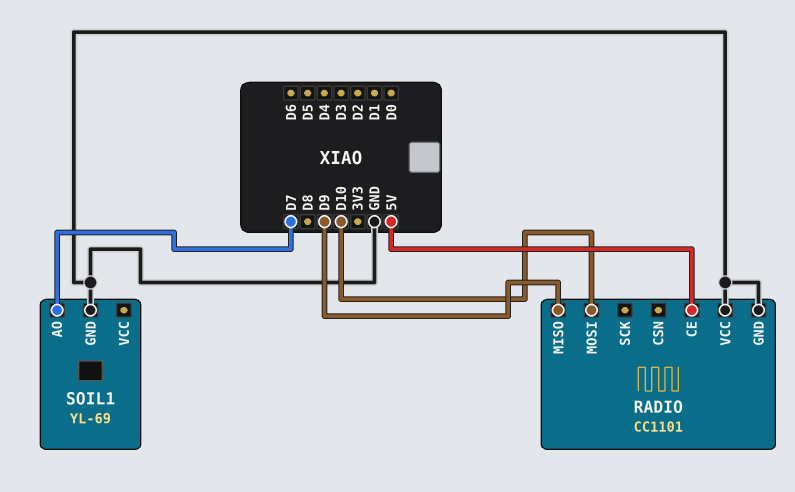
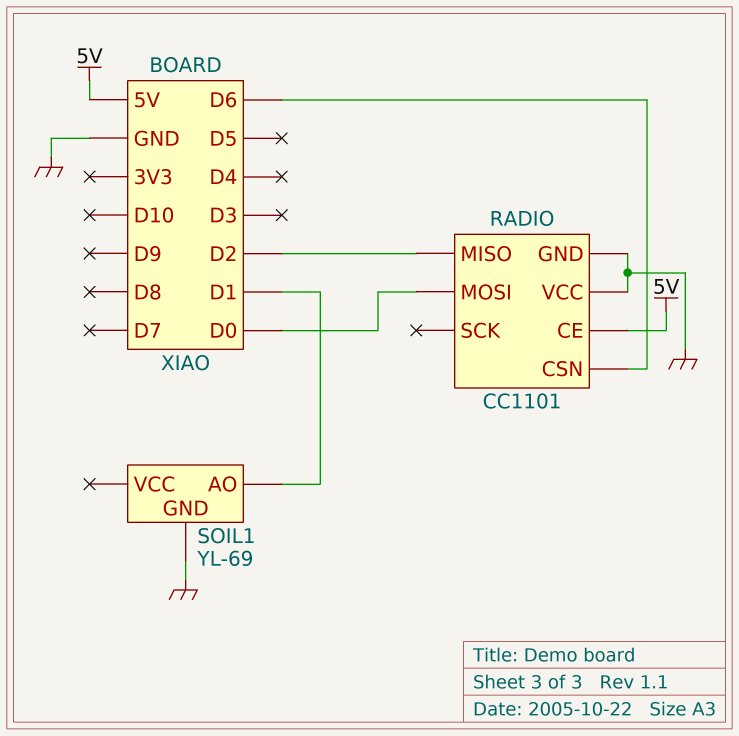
RADIO pin CSN: none -> D6
RADIO pin MISO: D9 -> D2
RADIO pin MOSI: D10 -> D0
SOIL1 pin AO: D7 -> D1

